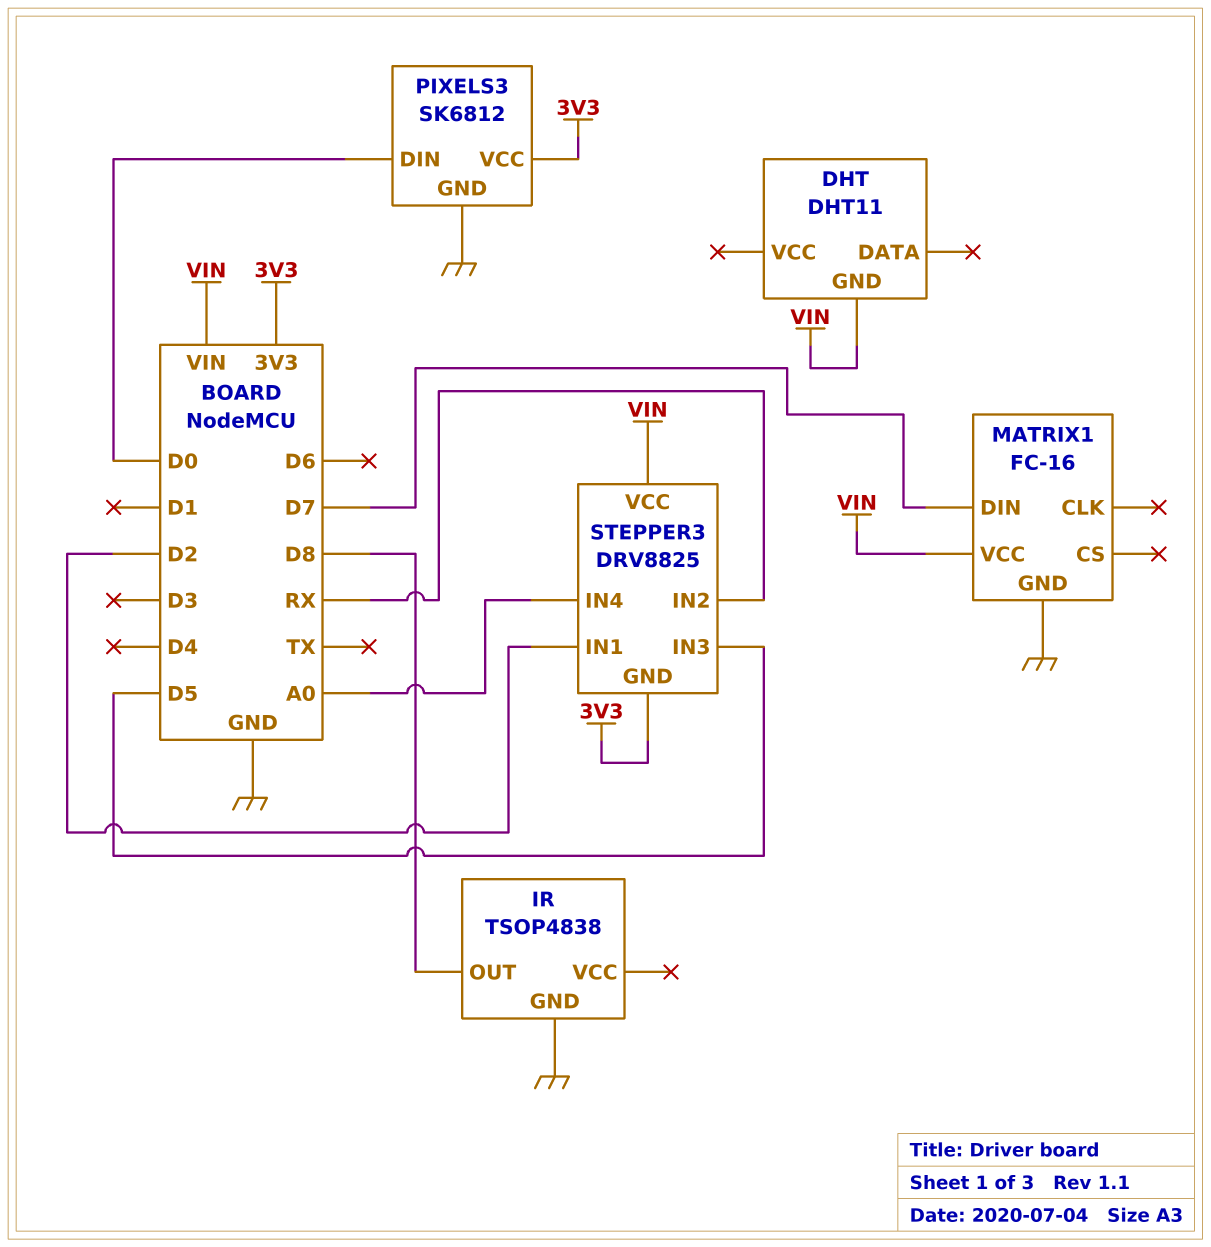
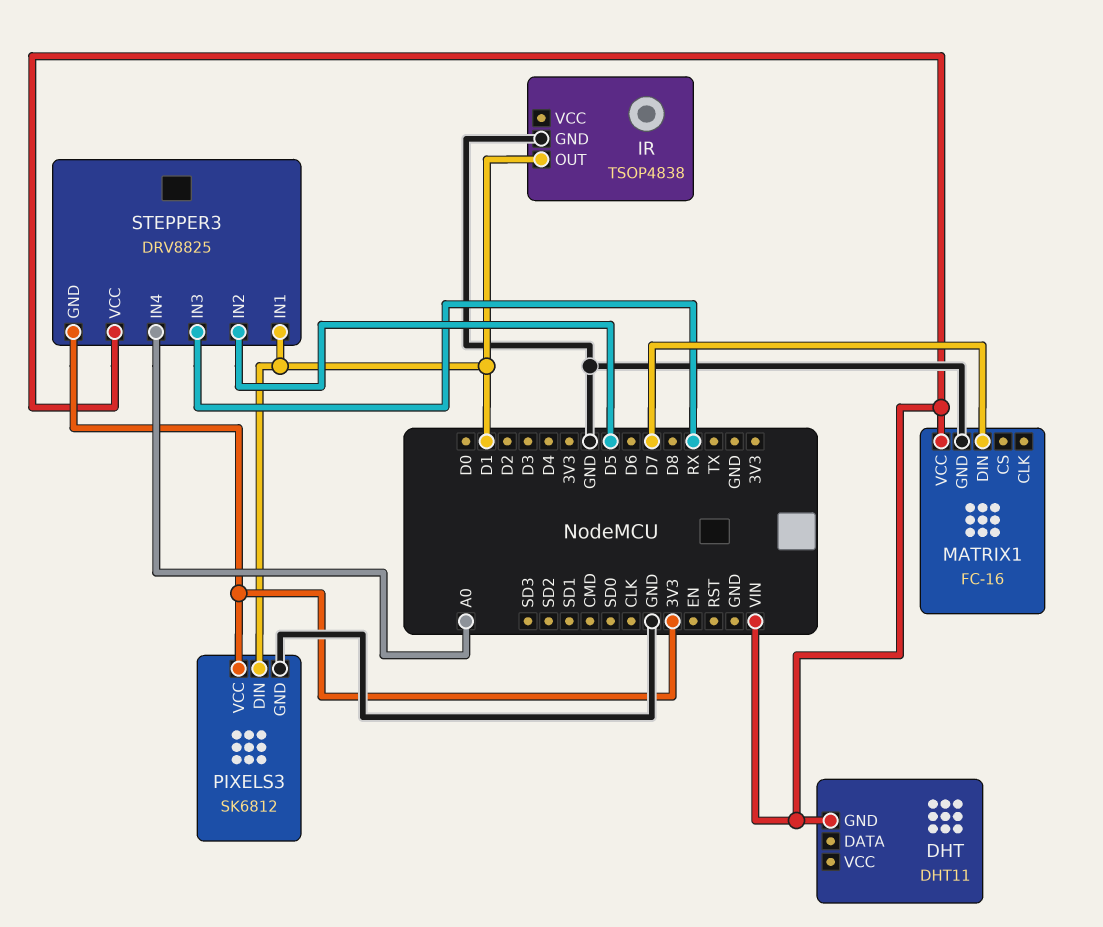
IR pin OUT: D8 -> D1
PIXELS3 pin DIN: D0 -> D1
STEPPER3 pin IN1: D2 -> D1
STEPPER3 pin IN2: RX -> D5
STEPPER3 pin IN3: D5 -> RX

